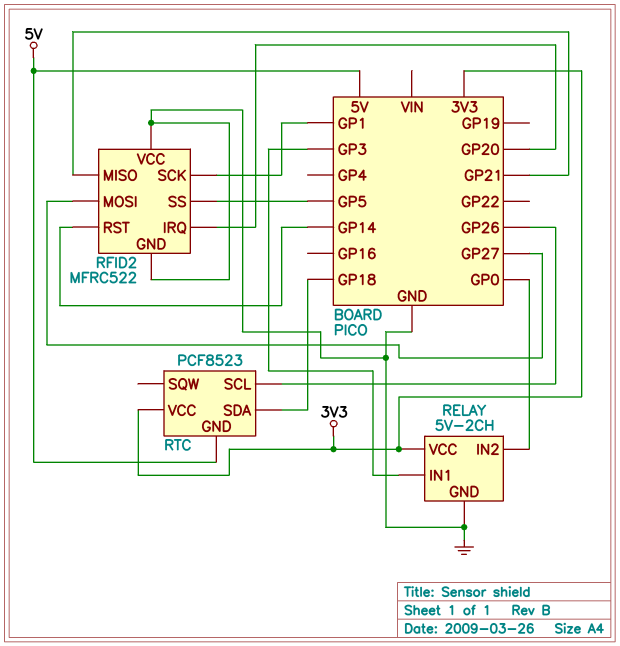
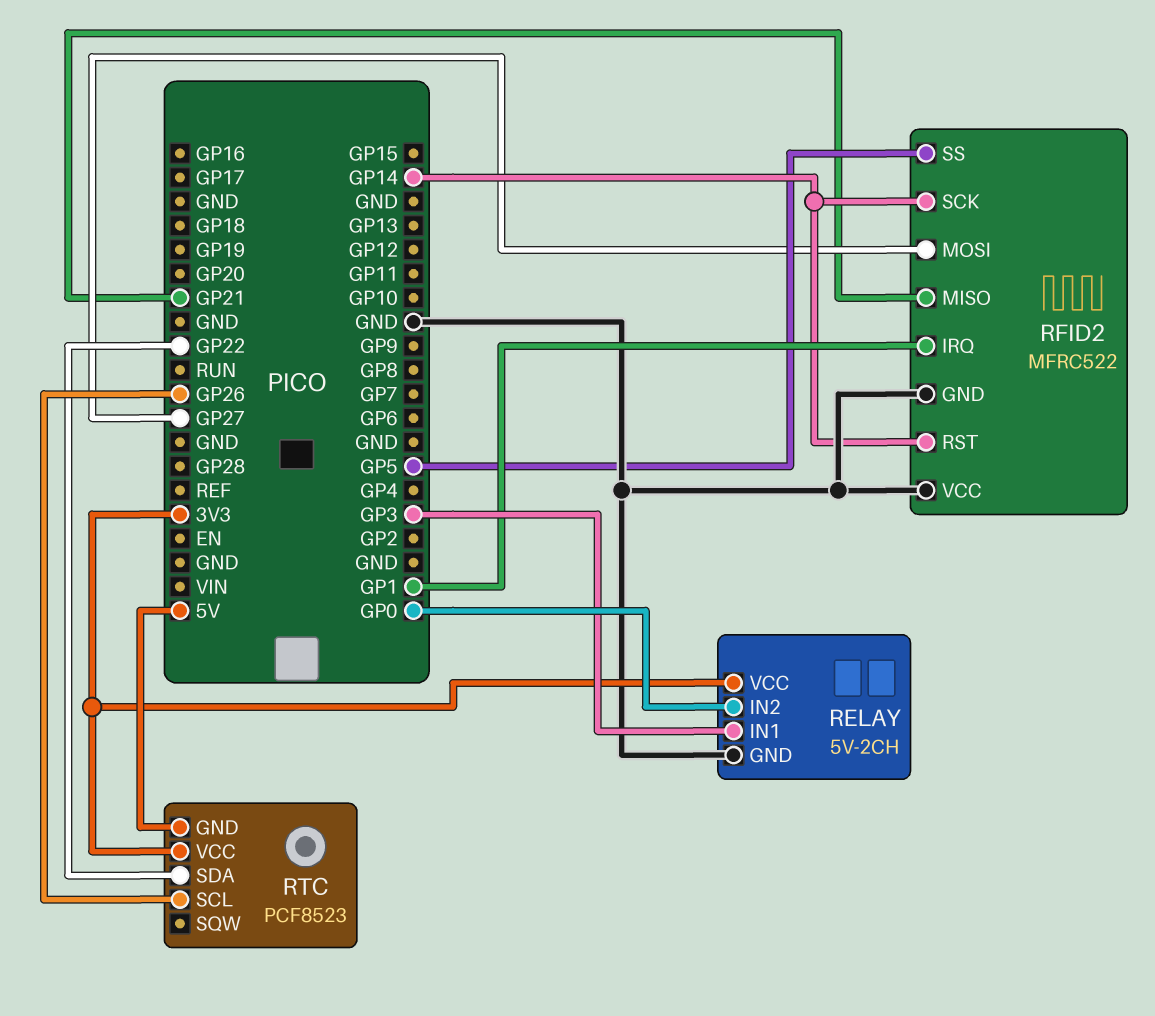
RFID2 pin IRQ: GP20 -> GP1
RFID2 pin SCK: GP1 -> GP14
RTC pin SDA: GP18 -> GP22

